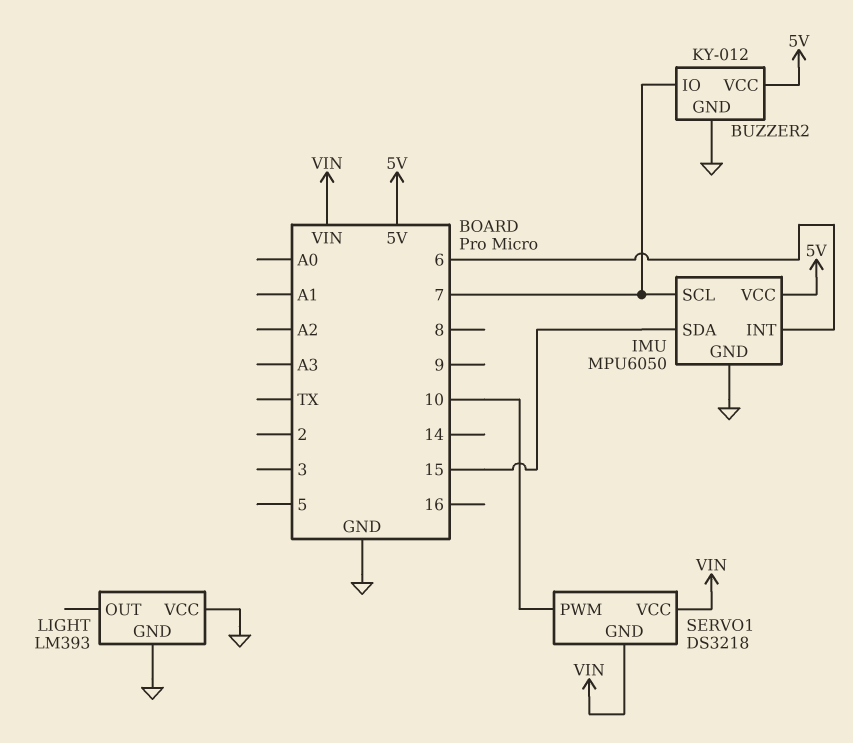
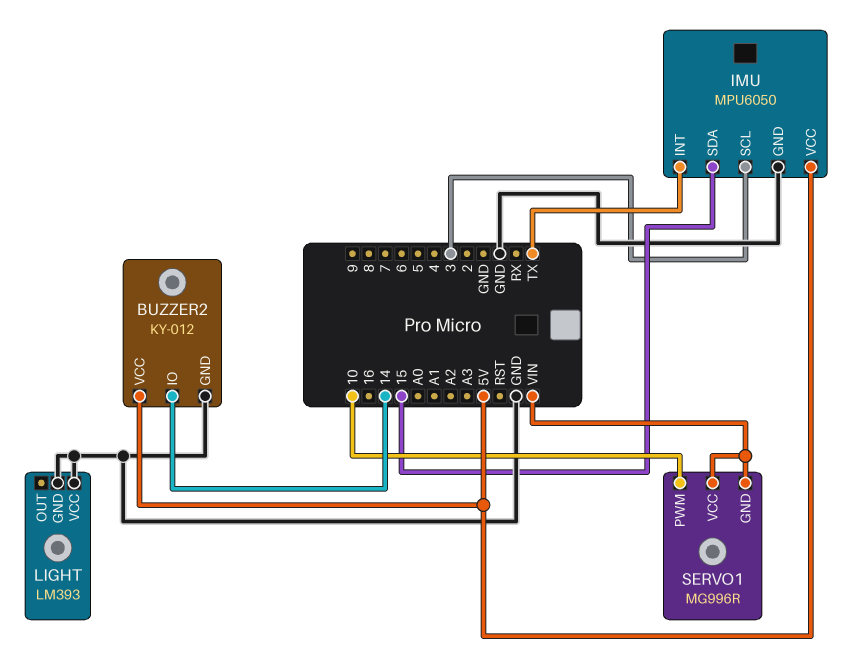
BUZZER2 pin IO: 7 -> 14
IMU pin INT: 6 -> TX
IMU pin SCL: 7 -> 3
SERVO1: DS3218 -> MG996R

